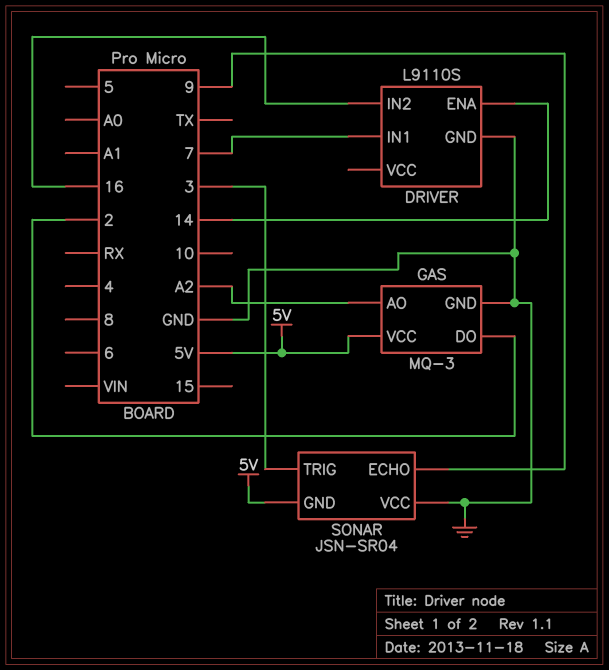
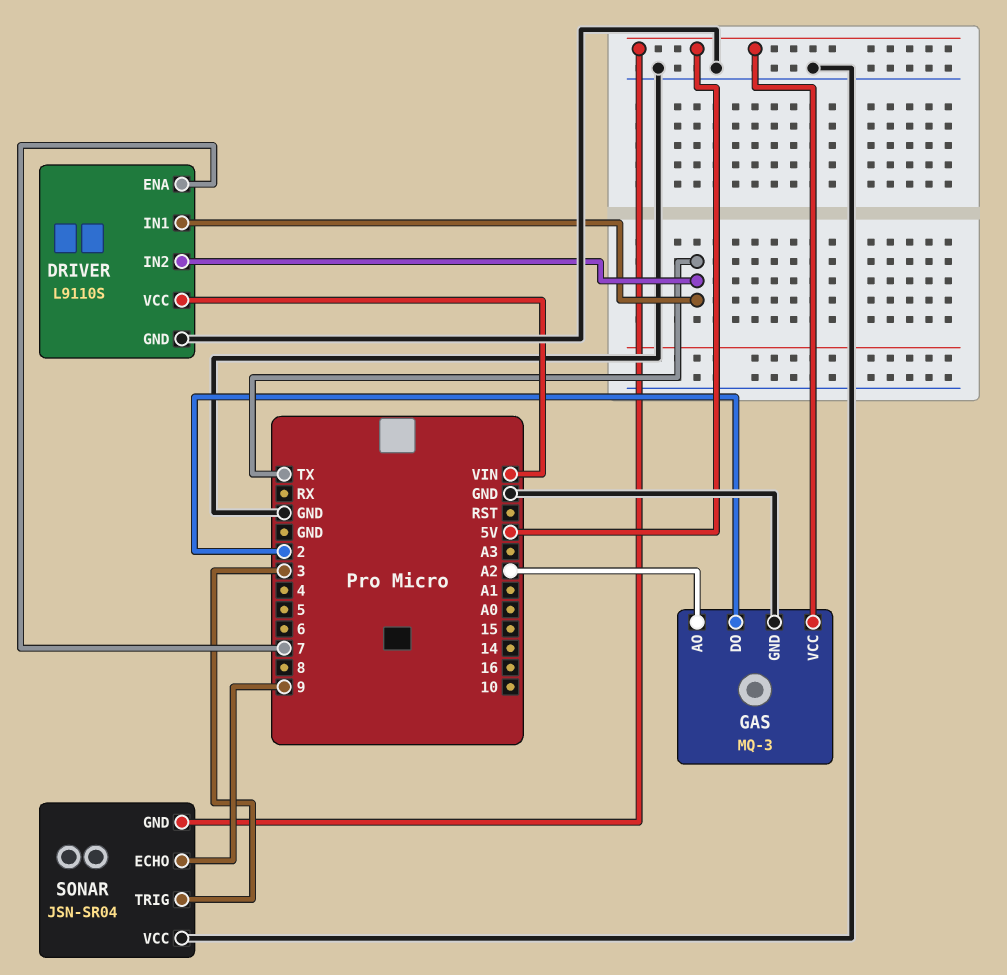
DRIVER pin ENA: 14 -> 7
DRIVER pin IN1: 7 -> TX
DRIVER pin IN2: 16 -> TX
DRIVER pin VCC: none -> VIN

